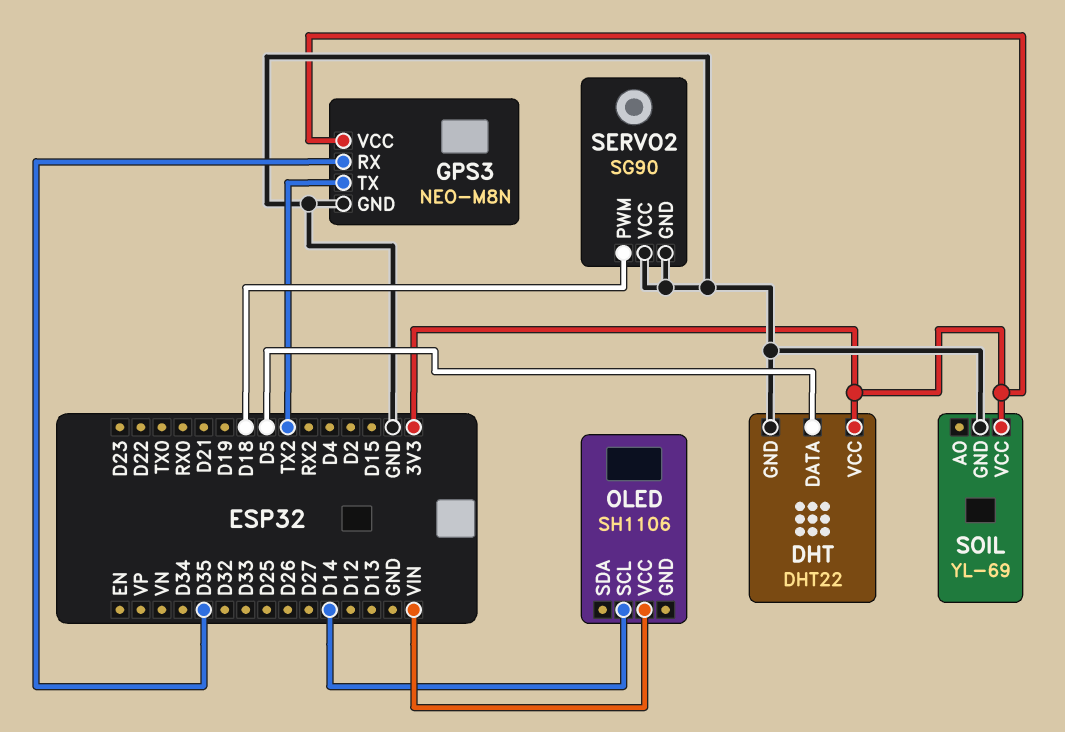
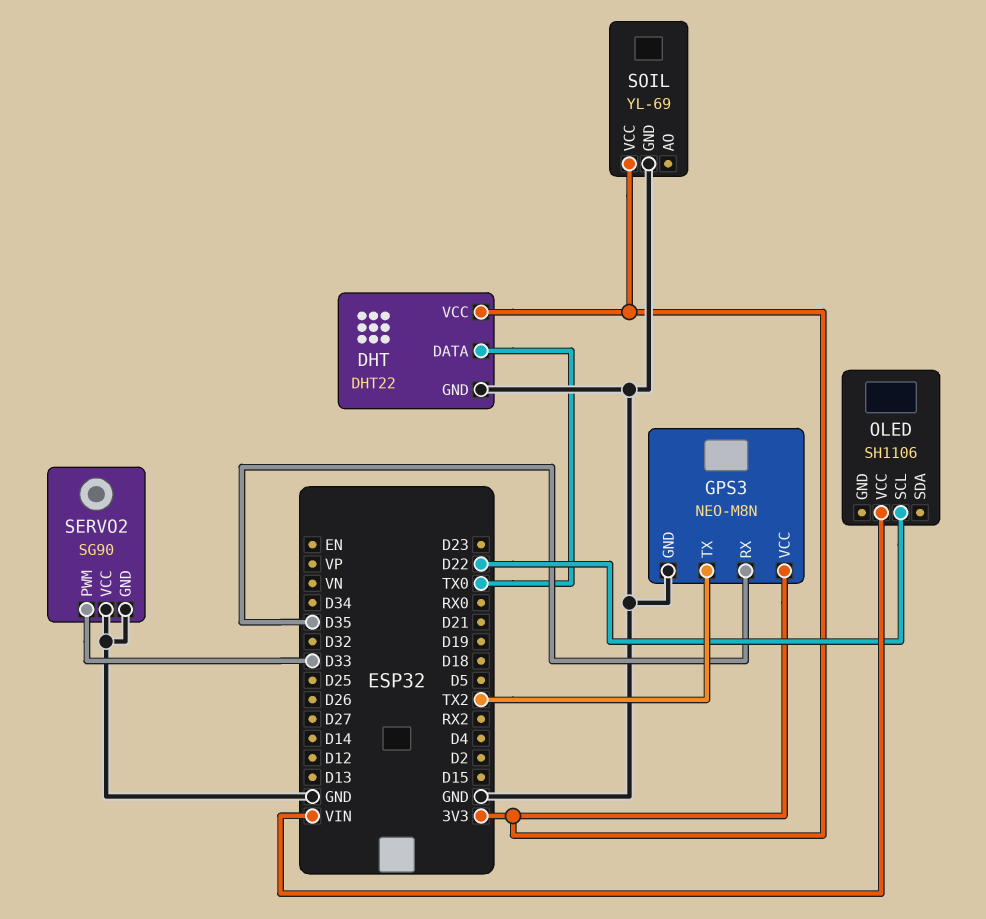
DHT pin DATA: D5 -> TX0
OLED pin SCL: D14 -> D22
SERVO2 pin PWM: D18 -> D33

